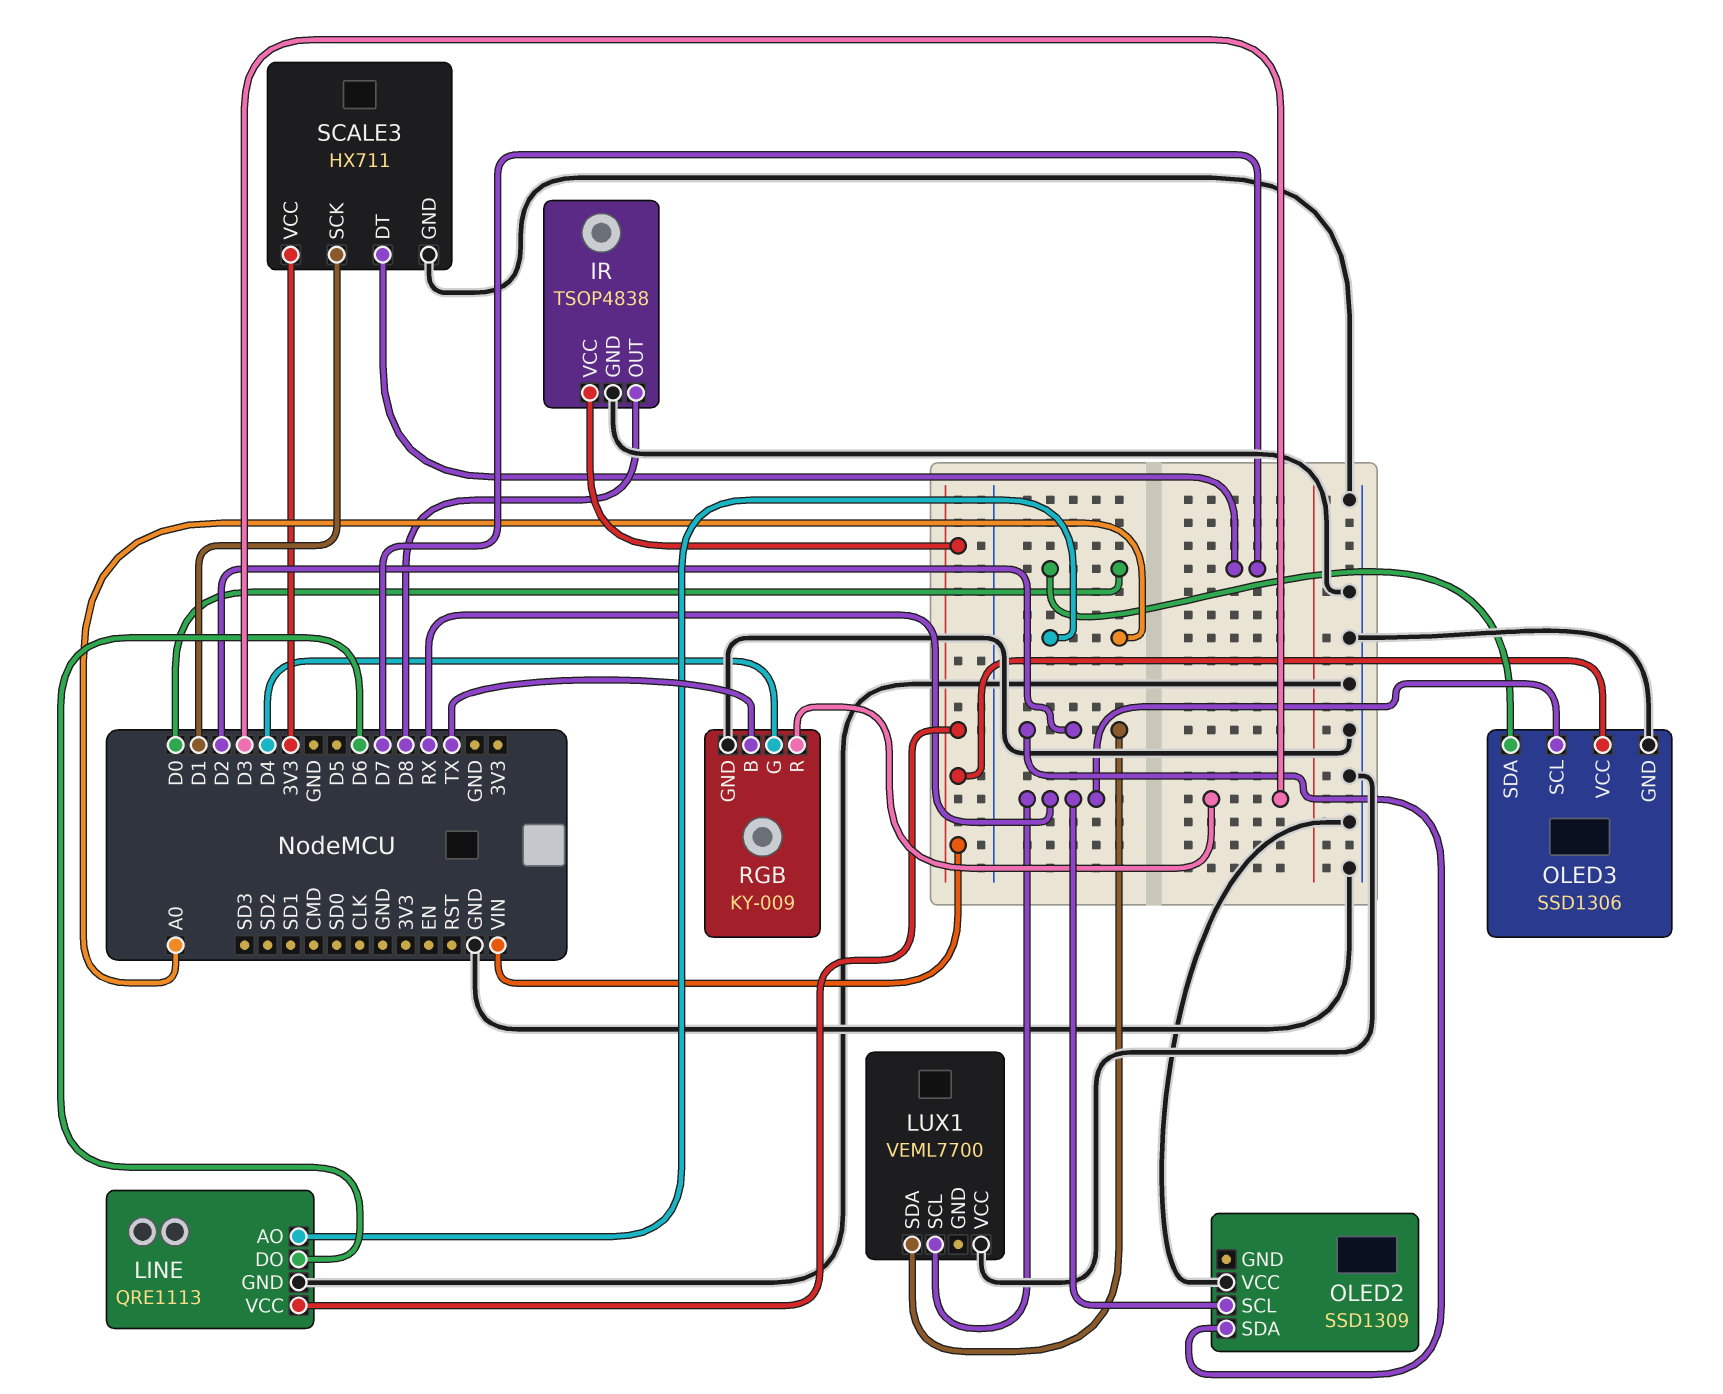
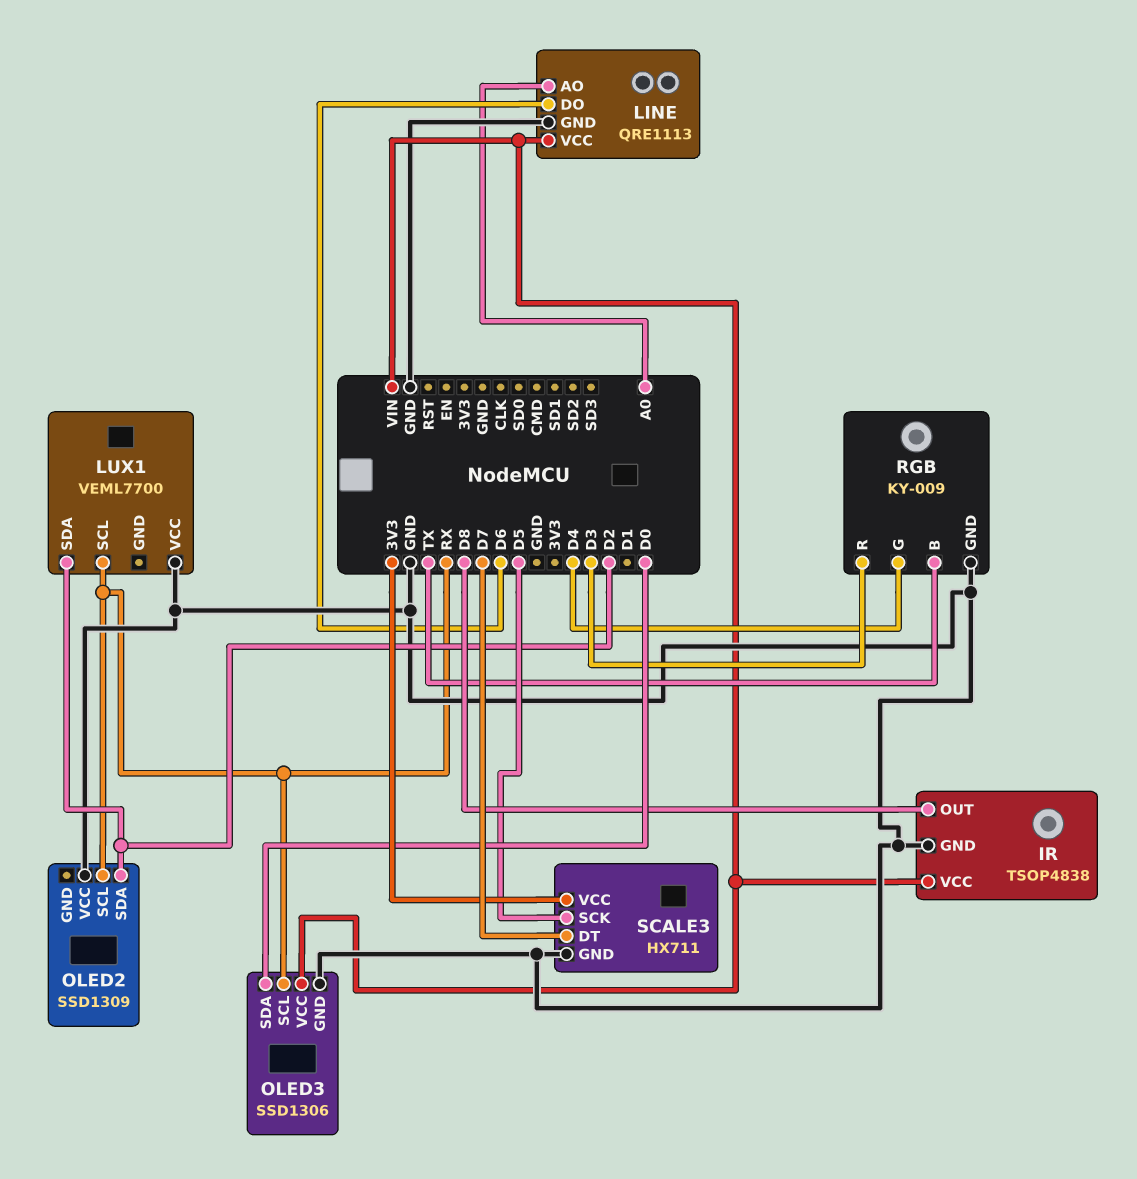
SCALE3 pin SCK: D1 -> D5

